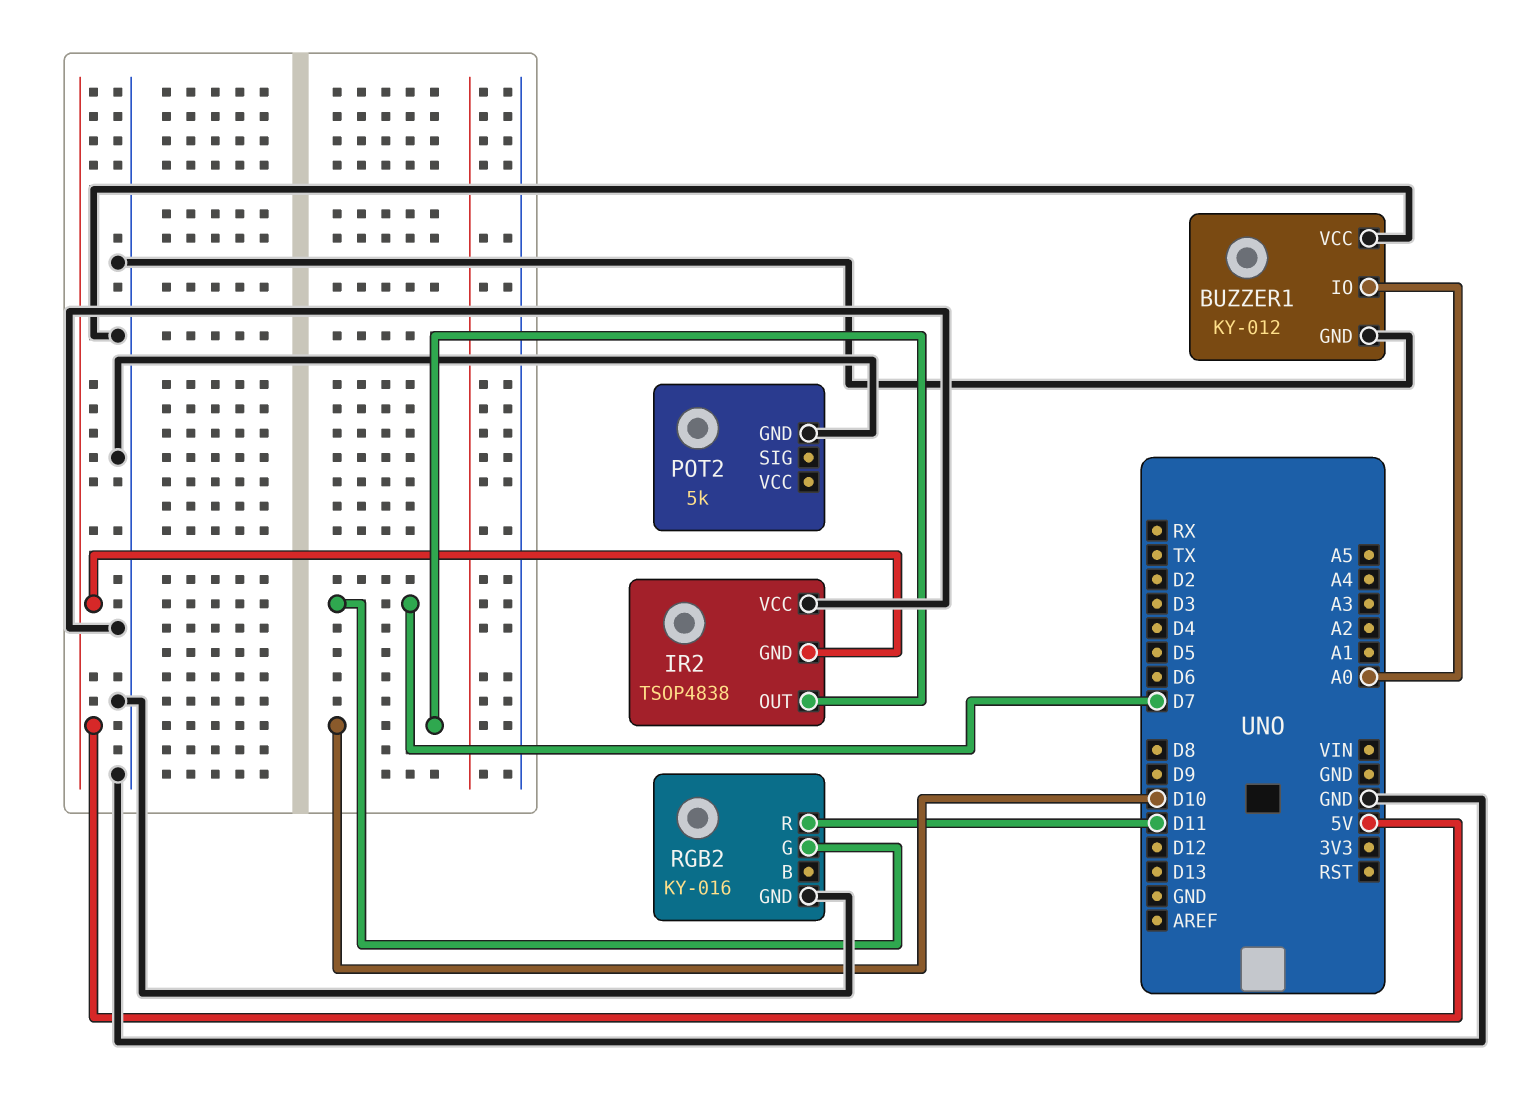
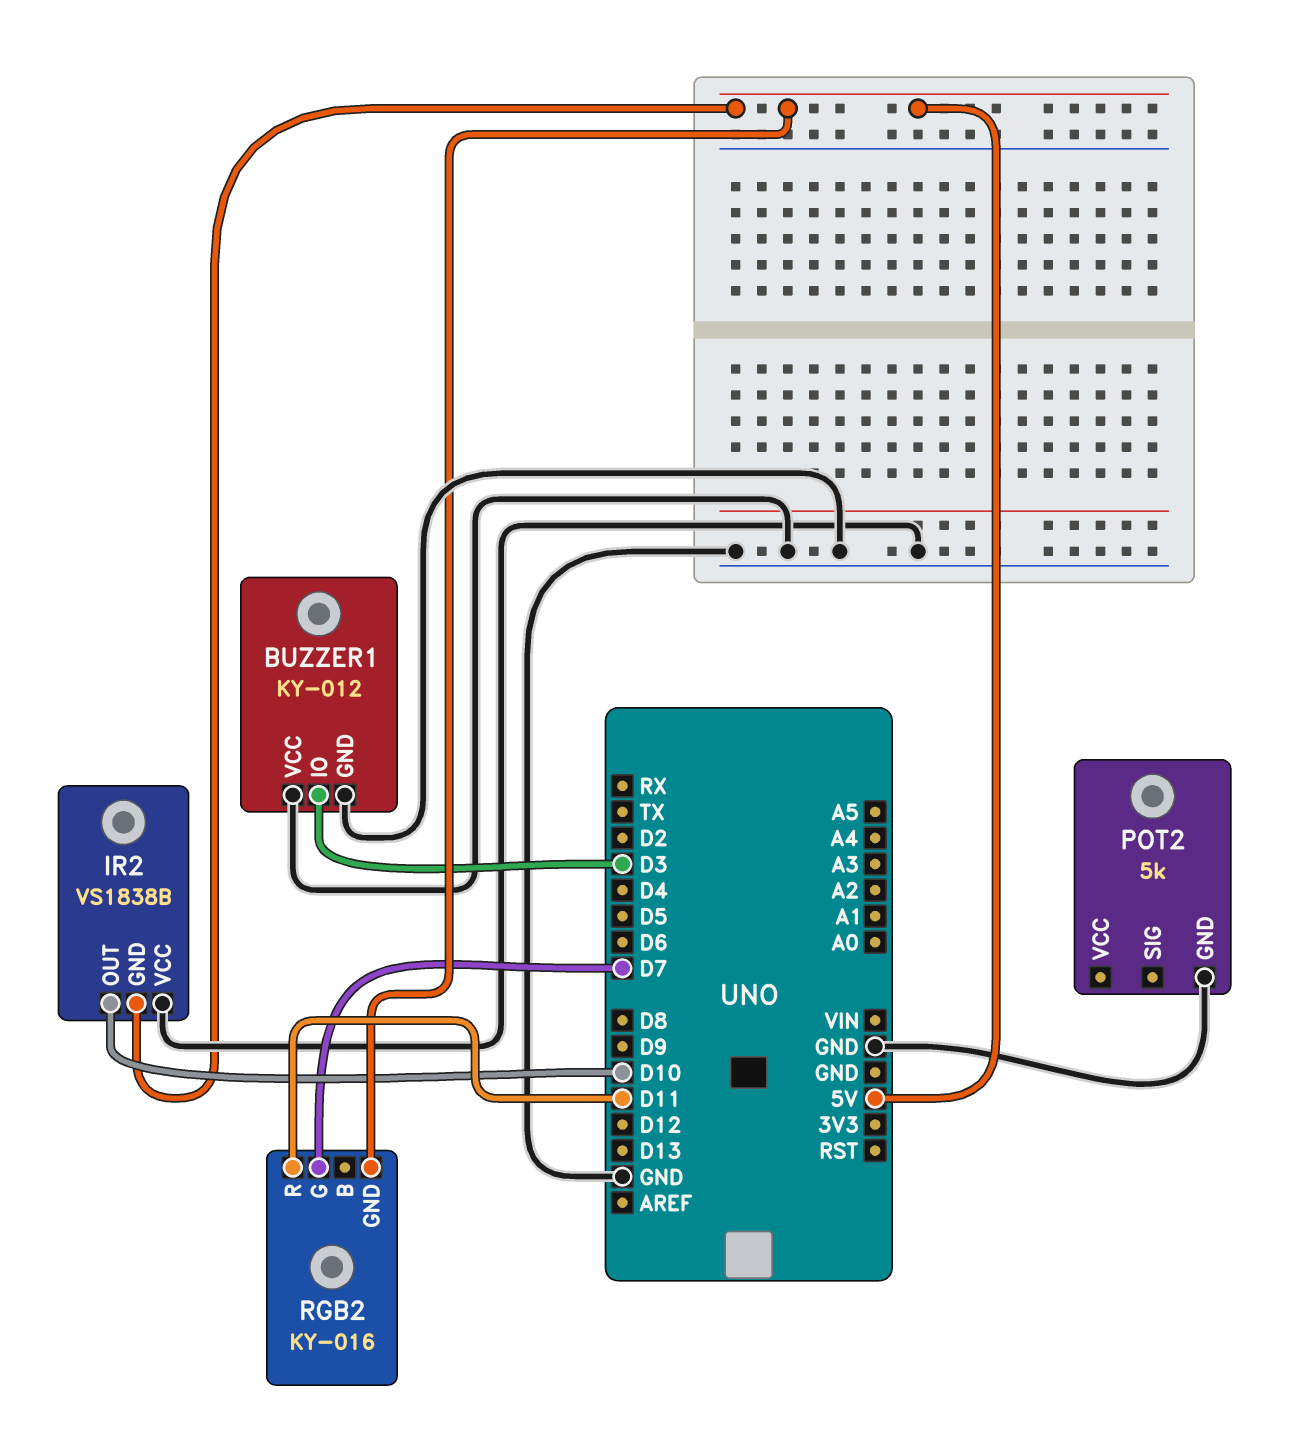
BUZZER1 pin IO: A0 -> D3
IR2: TSOP4838 -> VS1838B
RGB2 pin GND: GND -> 5V

